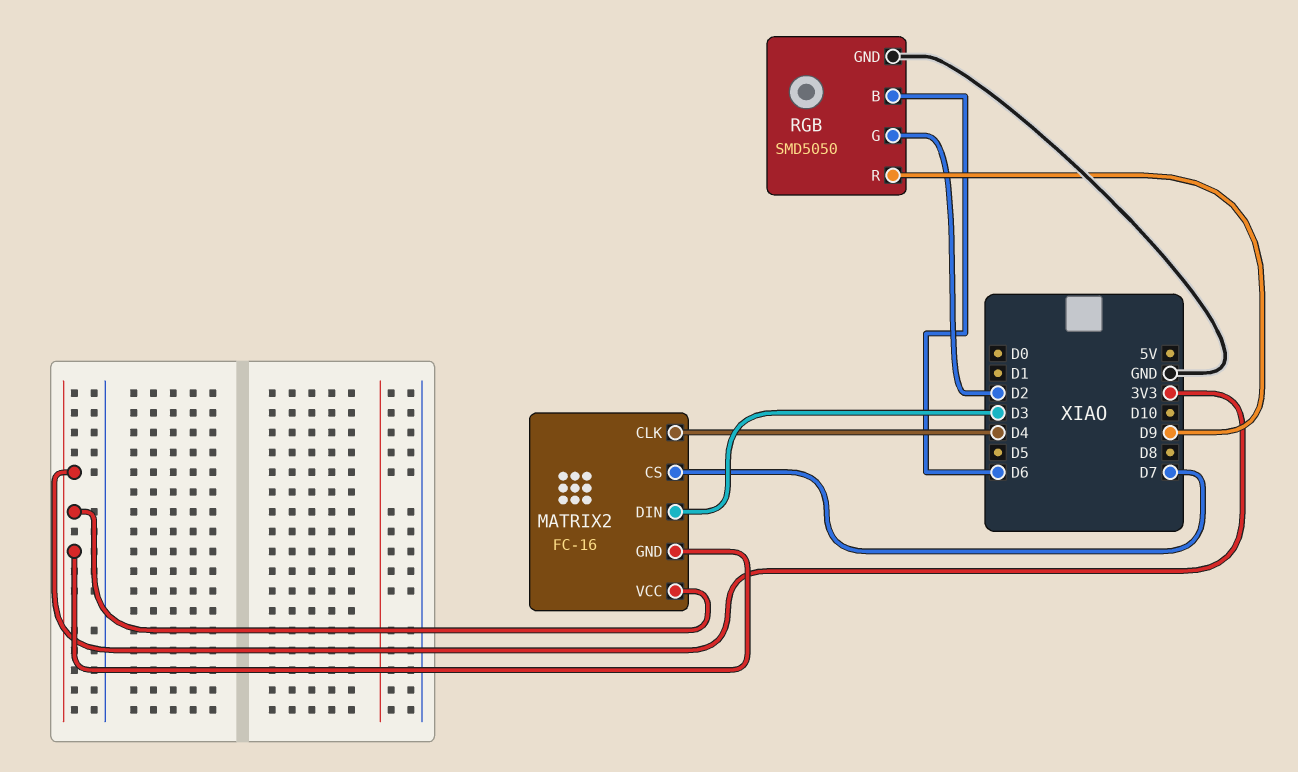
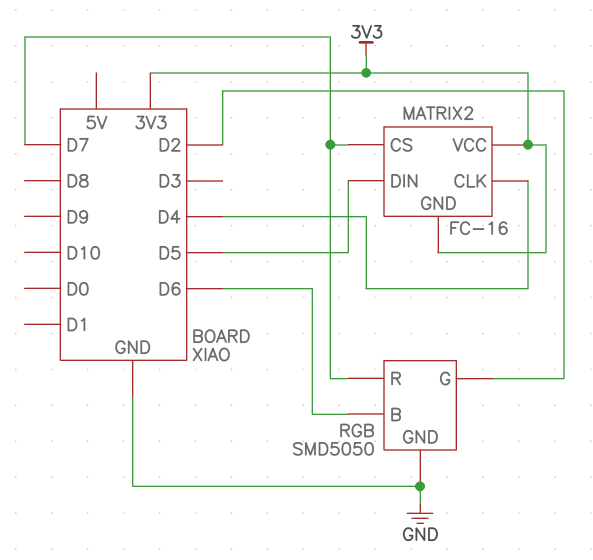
MATRIX2 pin DIN: D3 -> D5
RGB pin R: D9 -> D7

